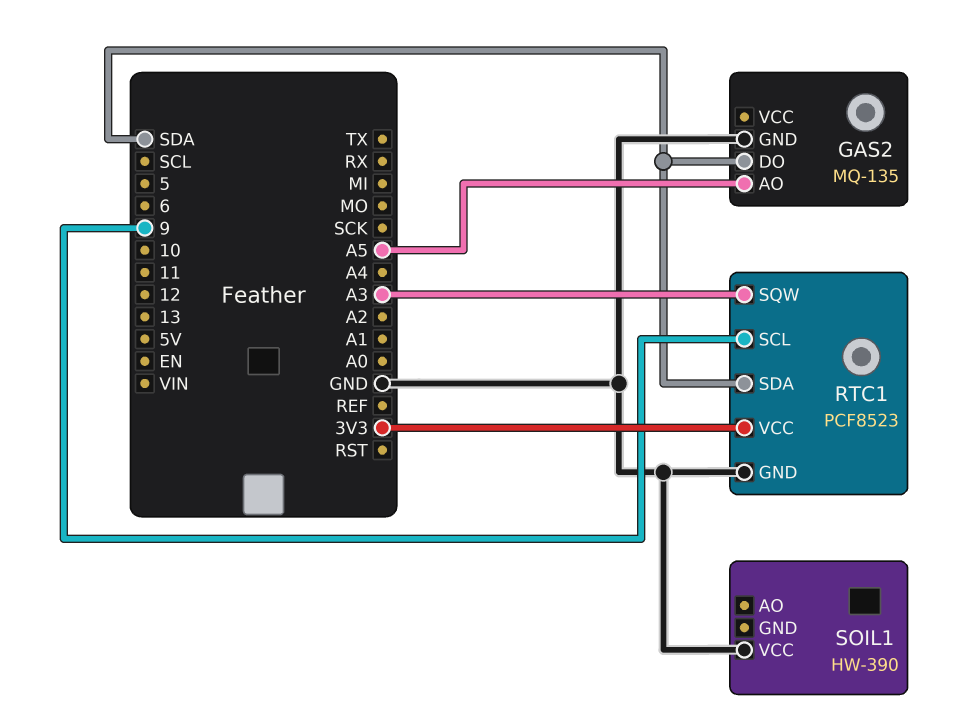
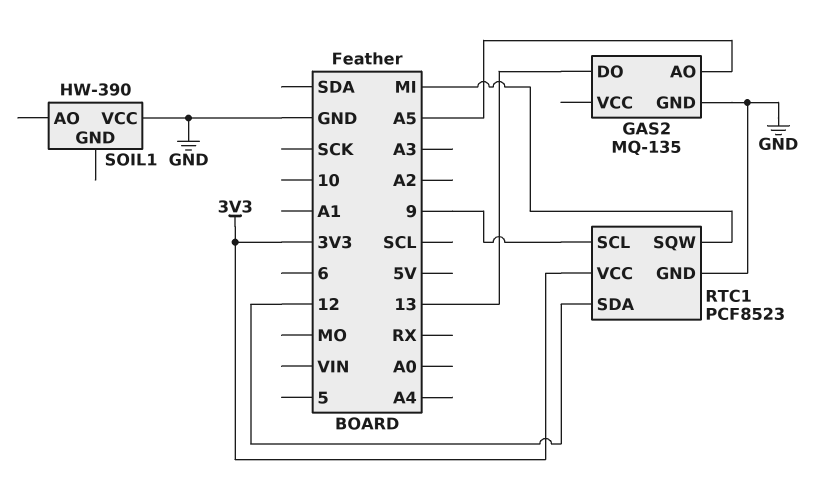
GAS2 pin DO: SDA -> 13
RTC1 pin SDA: SDA -> 12
RTC1 pin SQW: A3 -> MI

